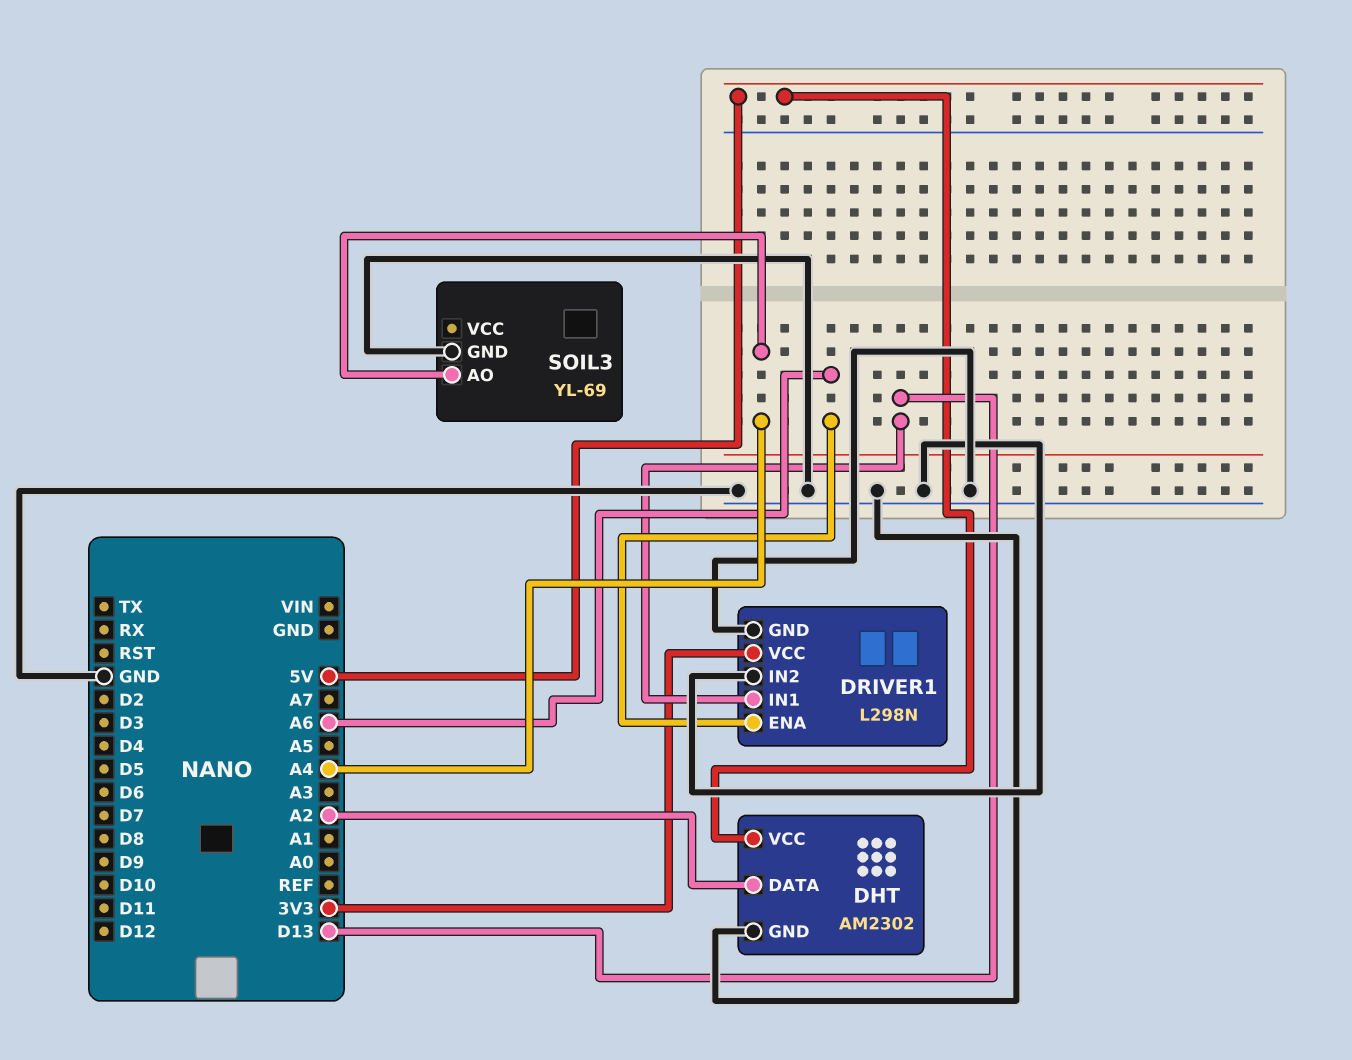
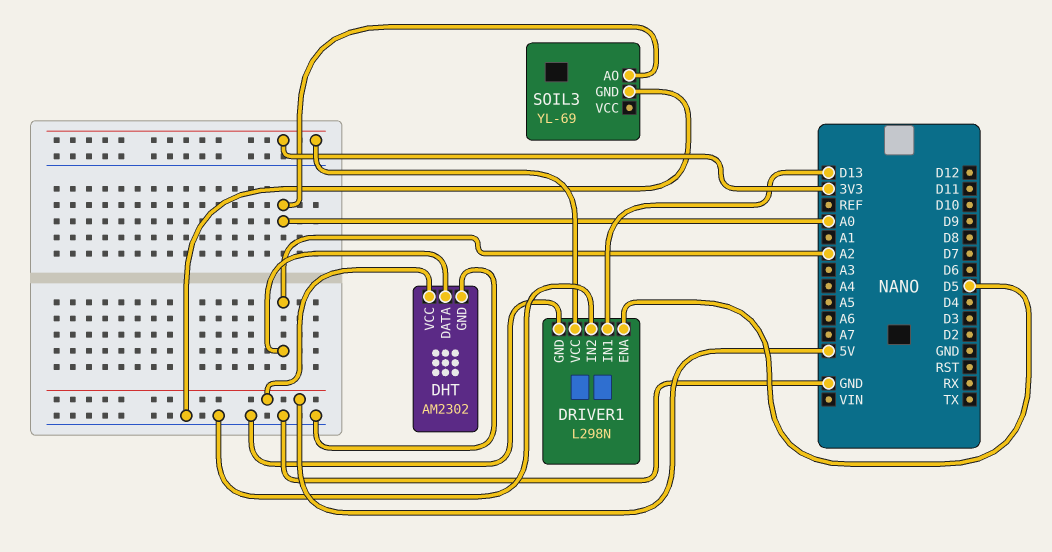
DRIVER1 pin ENA: A6 -> D5
SOIL3 pin AO: A4 -> A0

